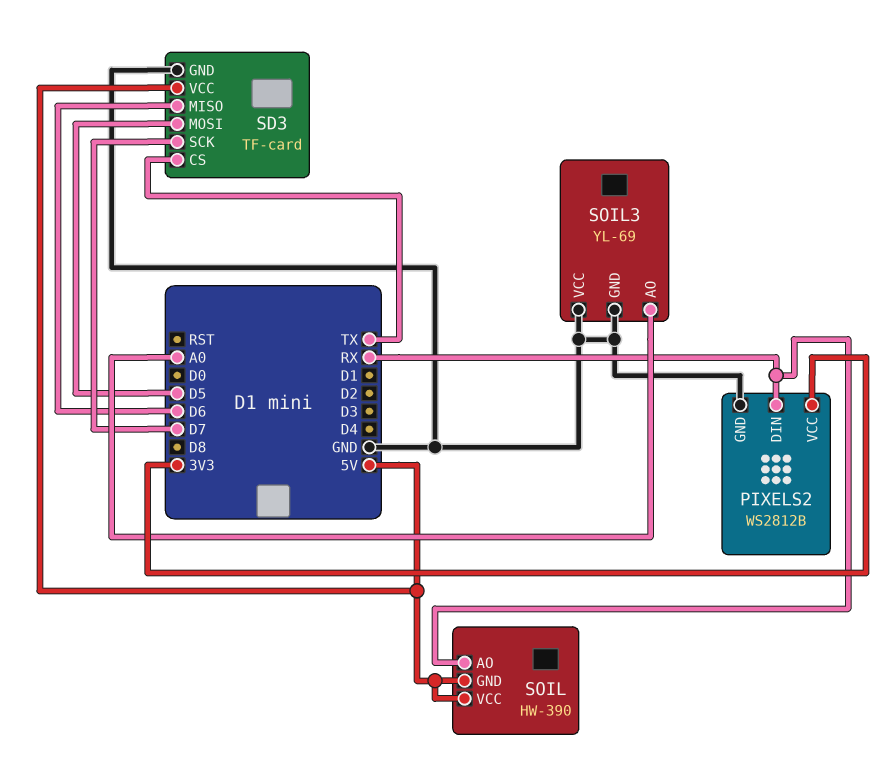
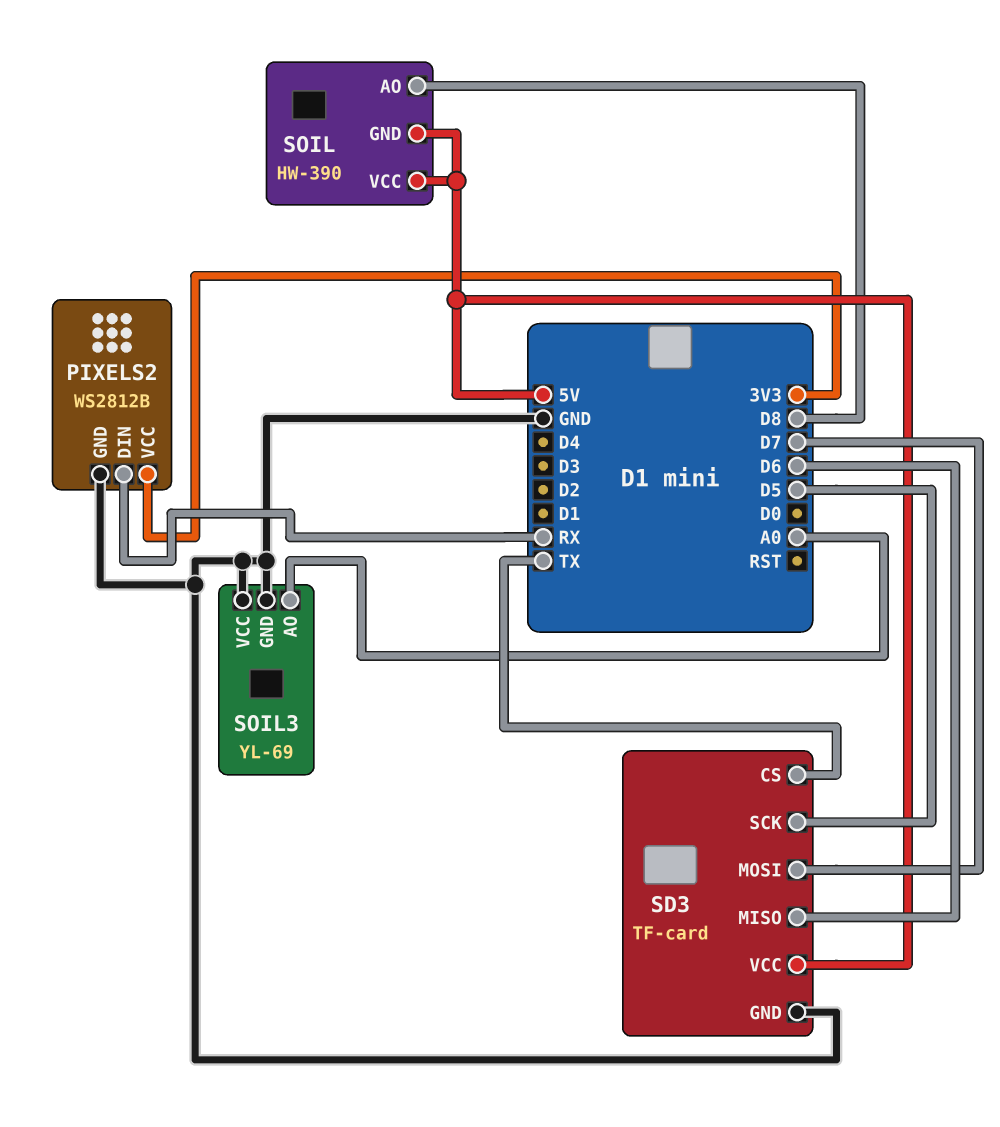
SD3 pin MOSI: D5 -> D7
SD3 pin SCK: D7 -> D5
SOIL pin AO: RX -> D8

